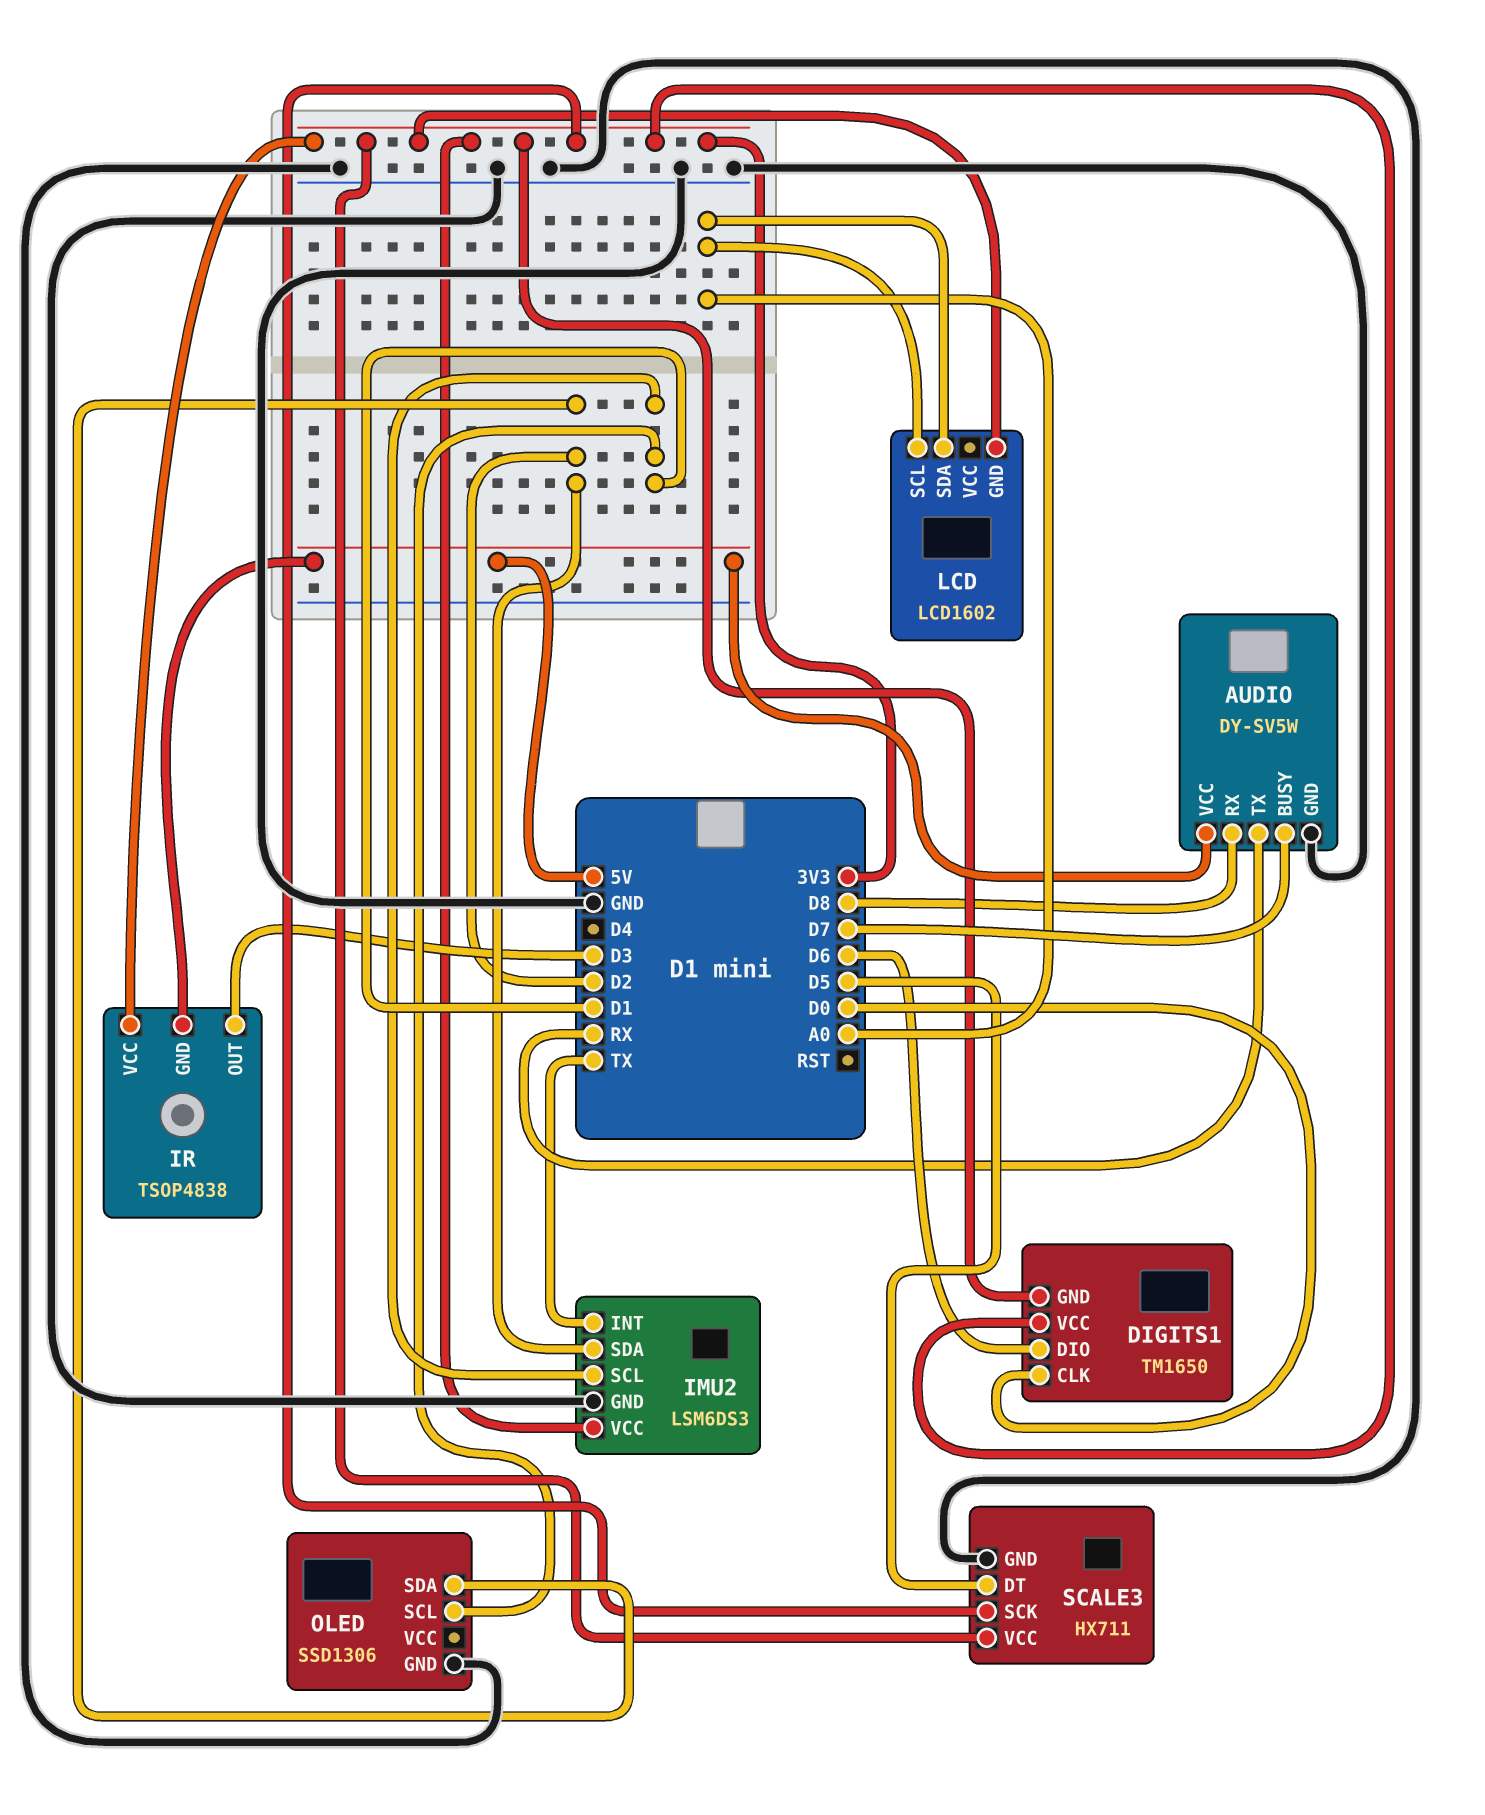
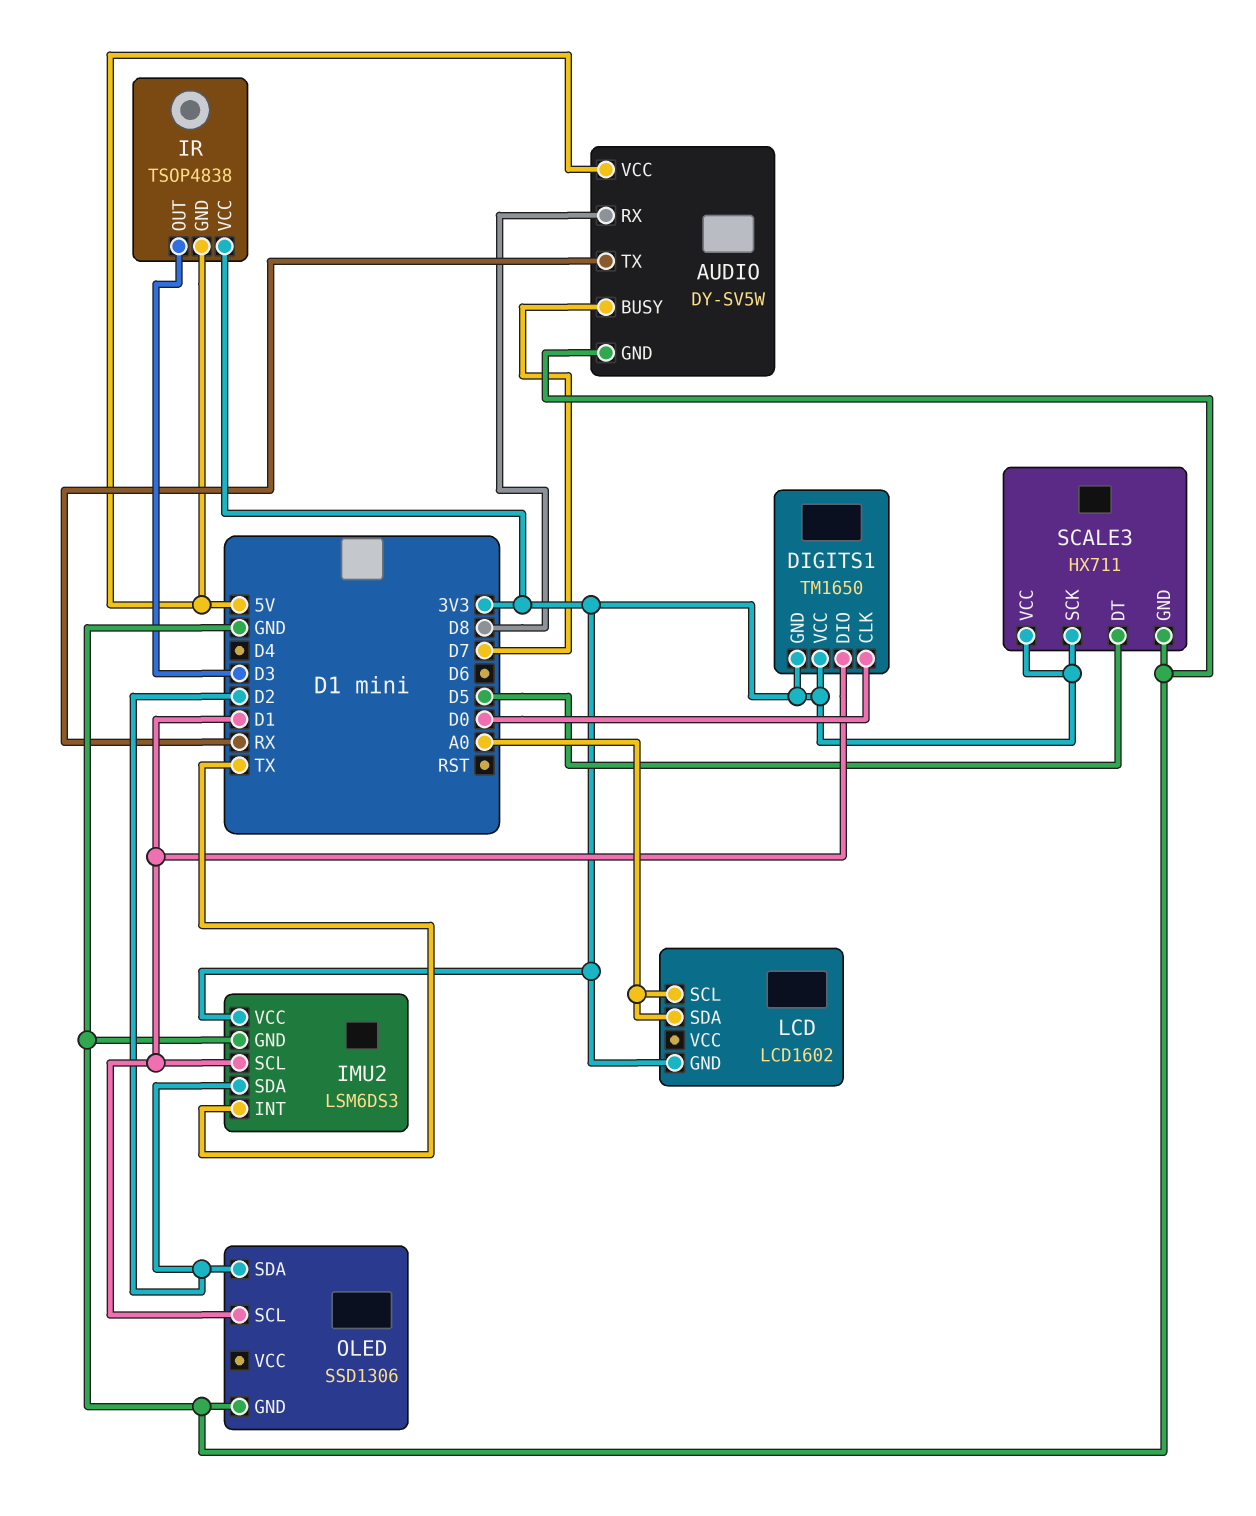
DIGITS1 pin DIO: D6 -> D1

